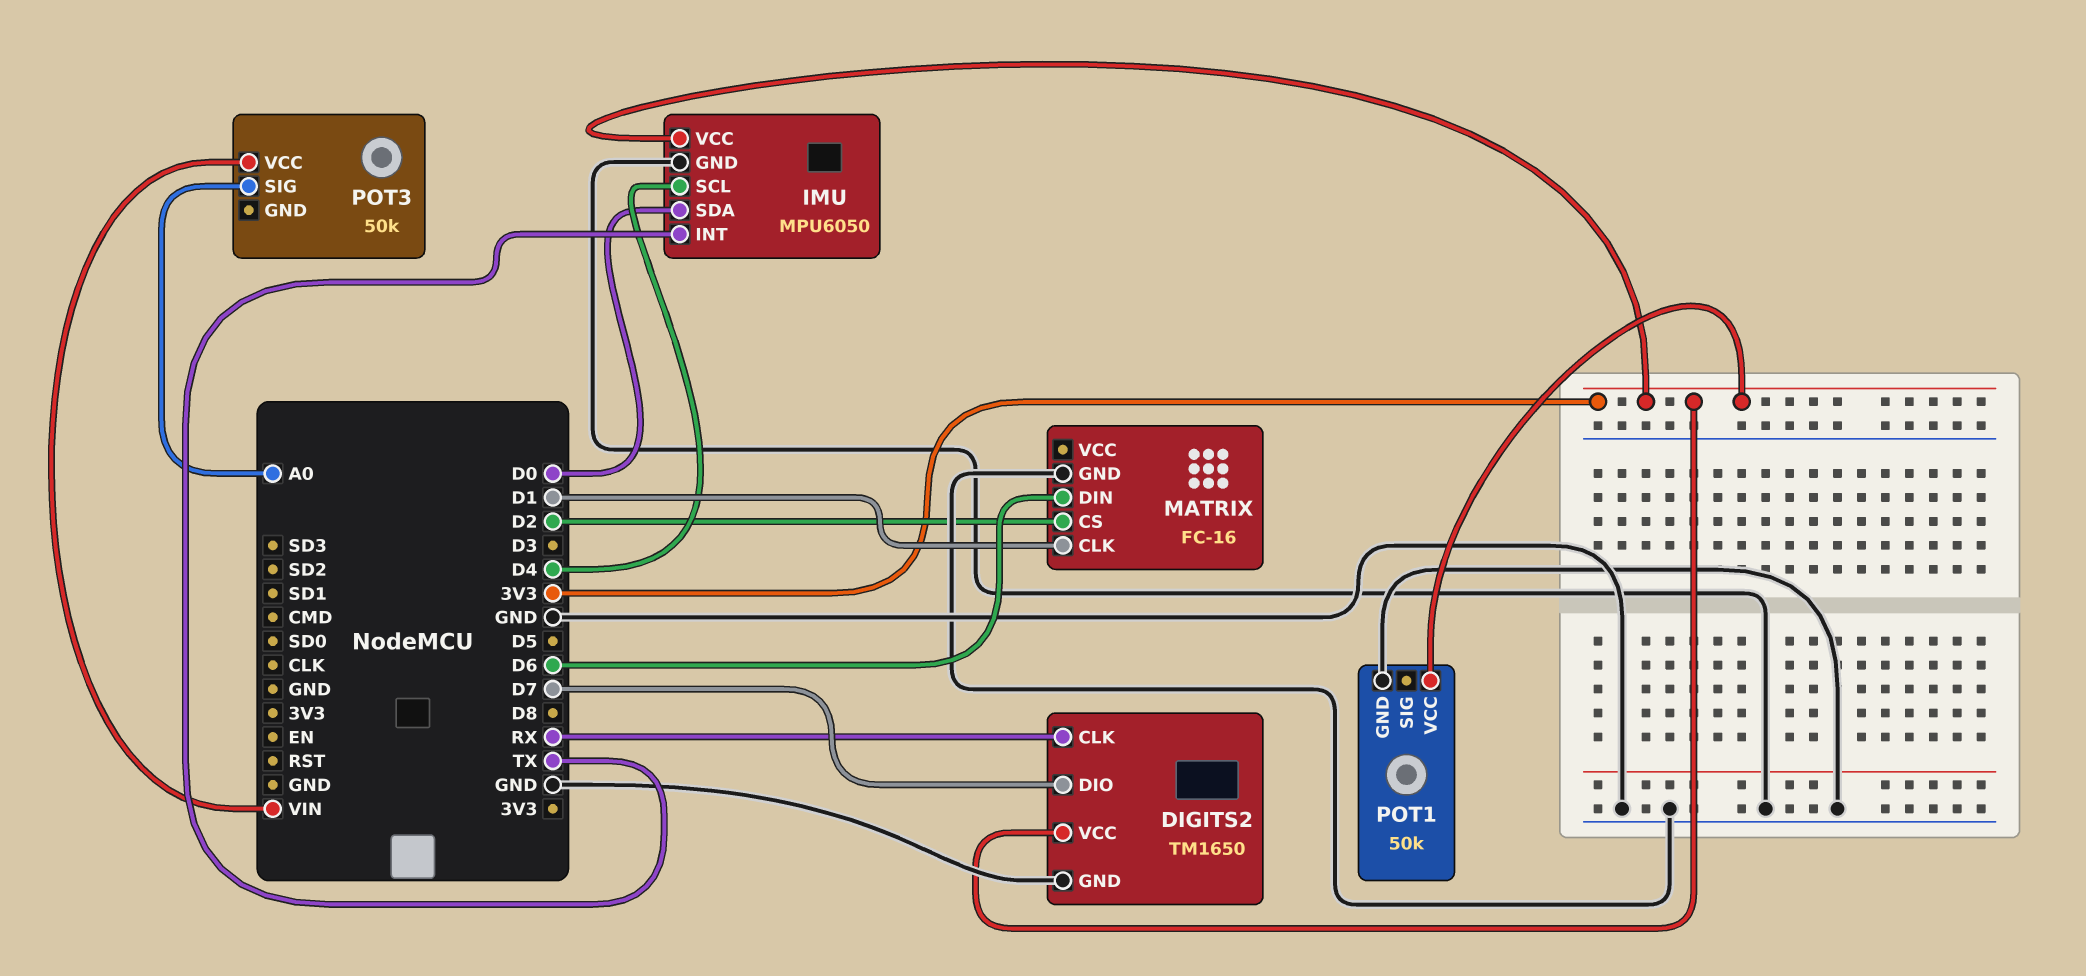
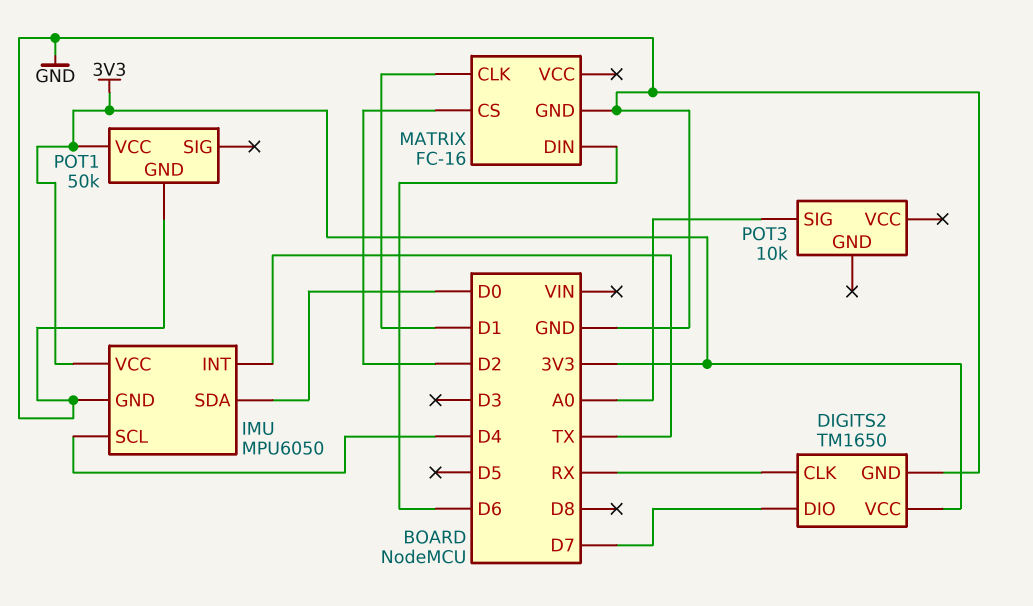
POT3: 50k -> 10k
POT3 pin VCC: VIN -> none

